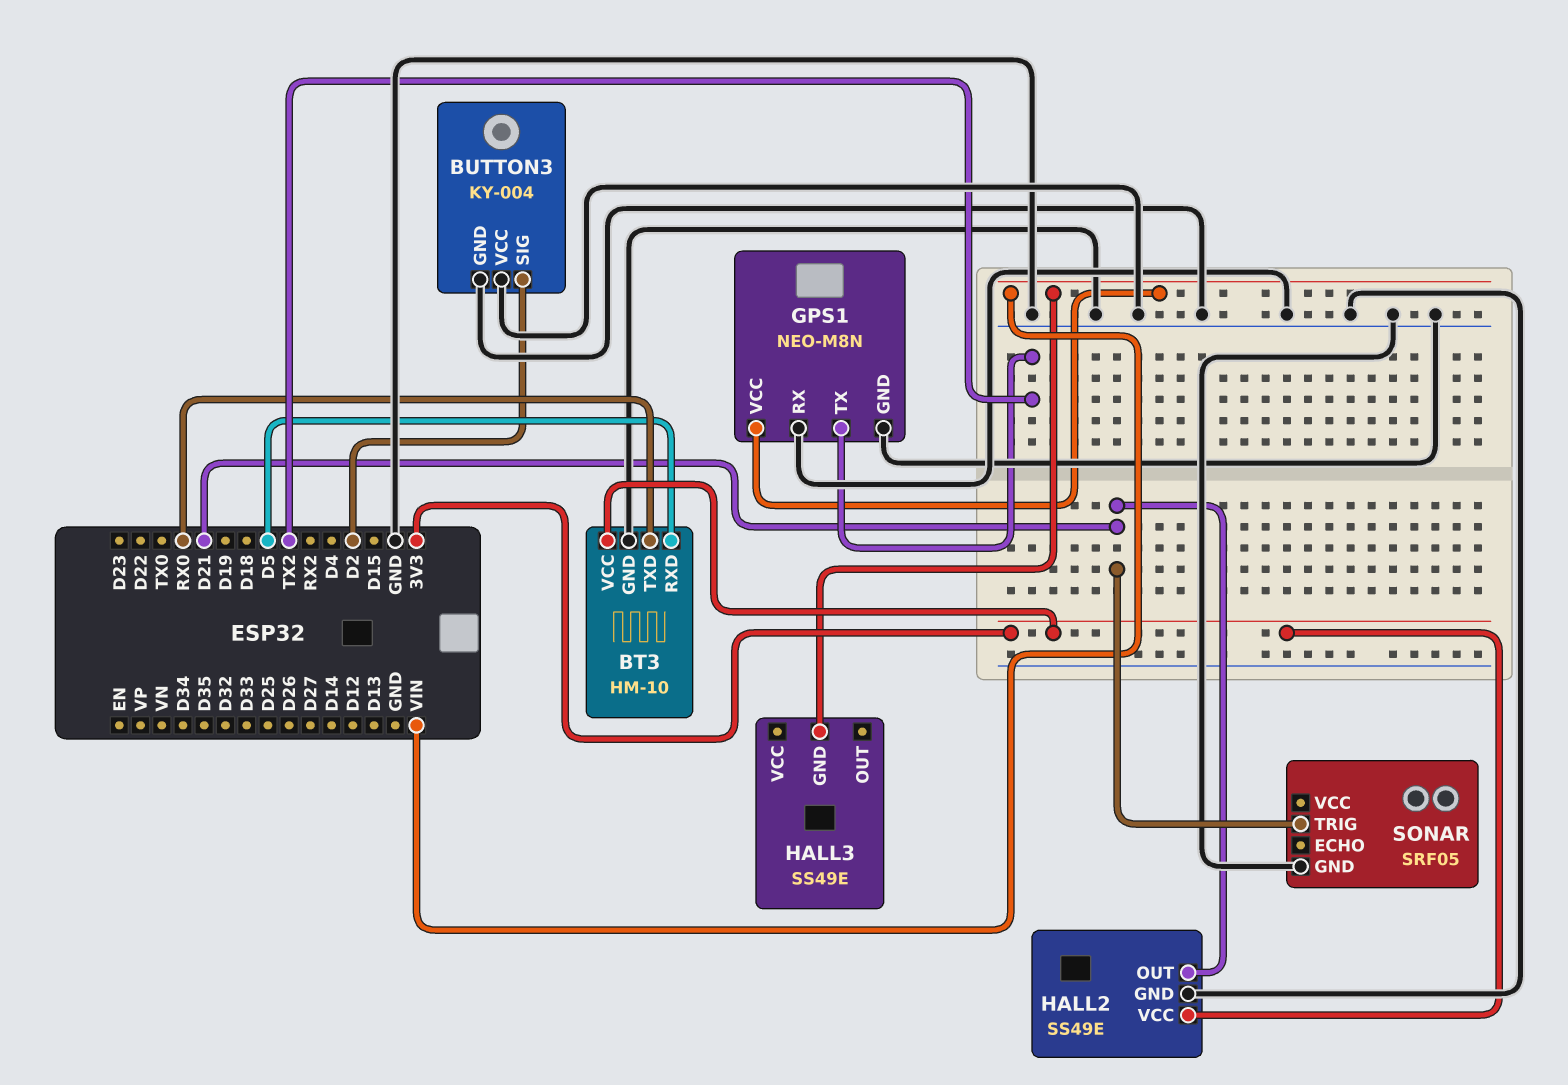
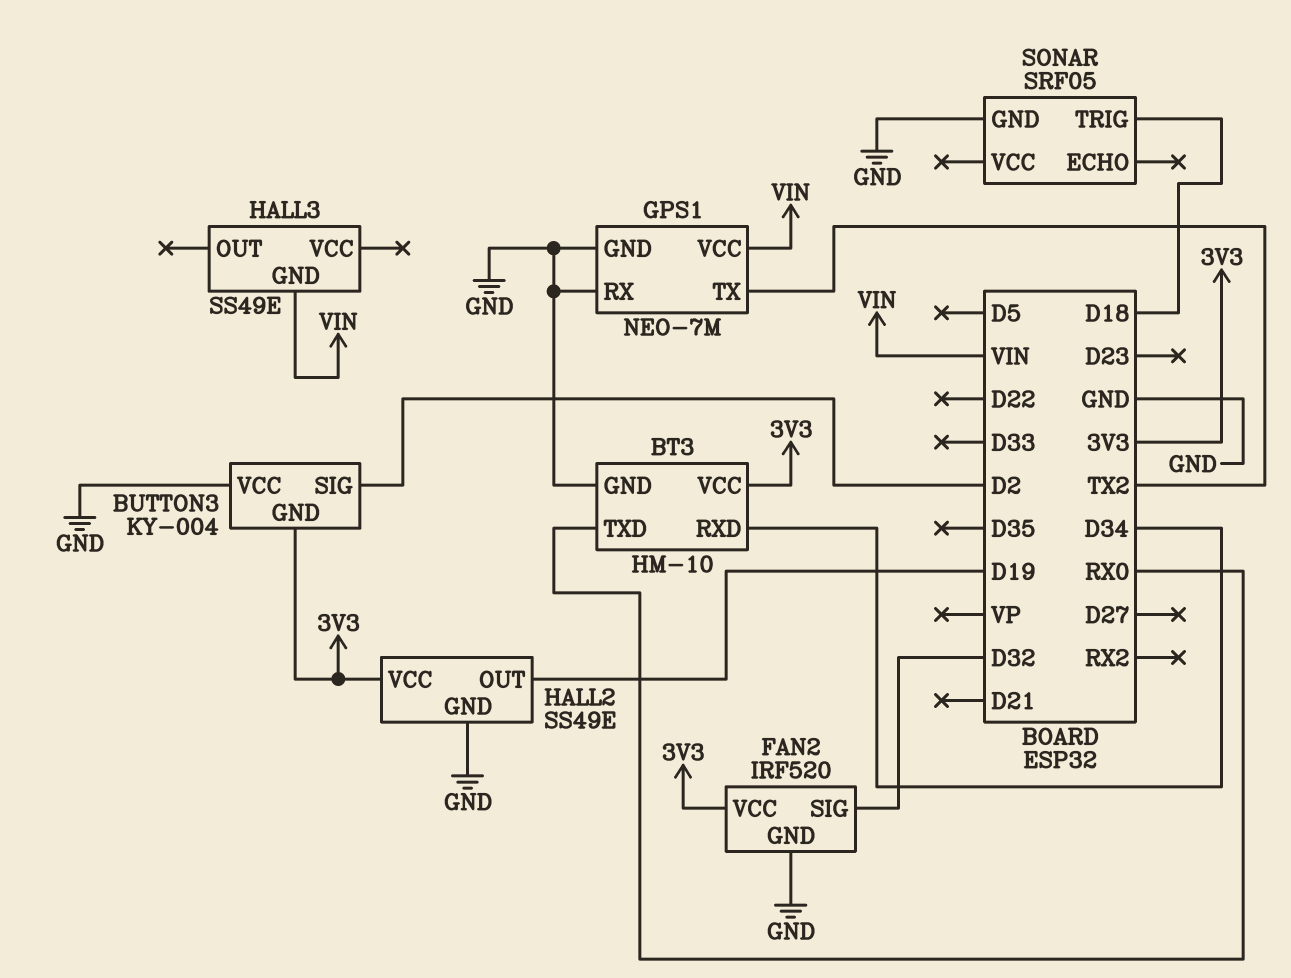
BT3 pin RXD: D5 -> D34
BUTTON3 pin GND: GND -> 3V3
FAN2: none -> IRF520
FAN2 pin GND: none -> GND
FAN2 pin SIG: none -> D32
FAN2 pin VCC: none -> 3V3
GPS1: NEO-M8N -> NEO-7M
HALL2 pin OUT: D21 -> D19
SONAR pin TRIG: D21 -> D18

